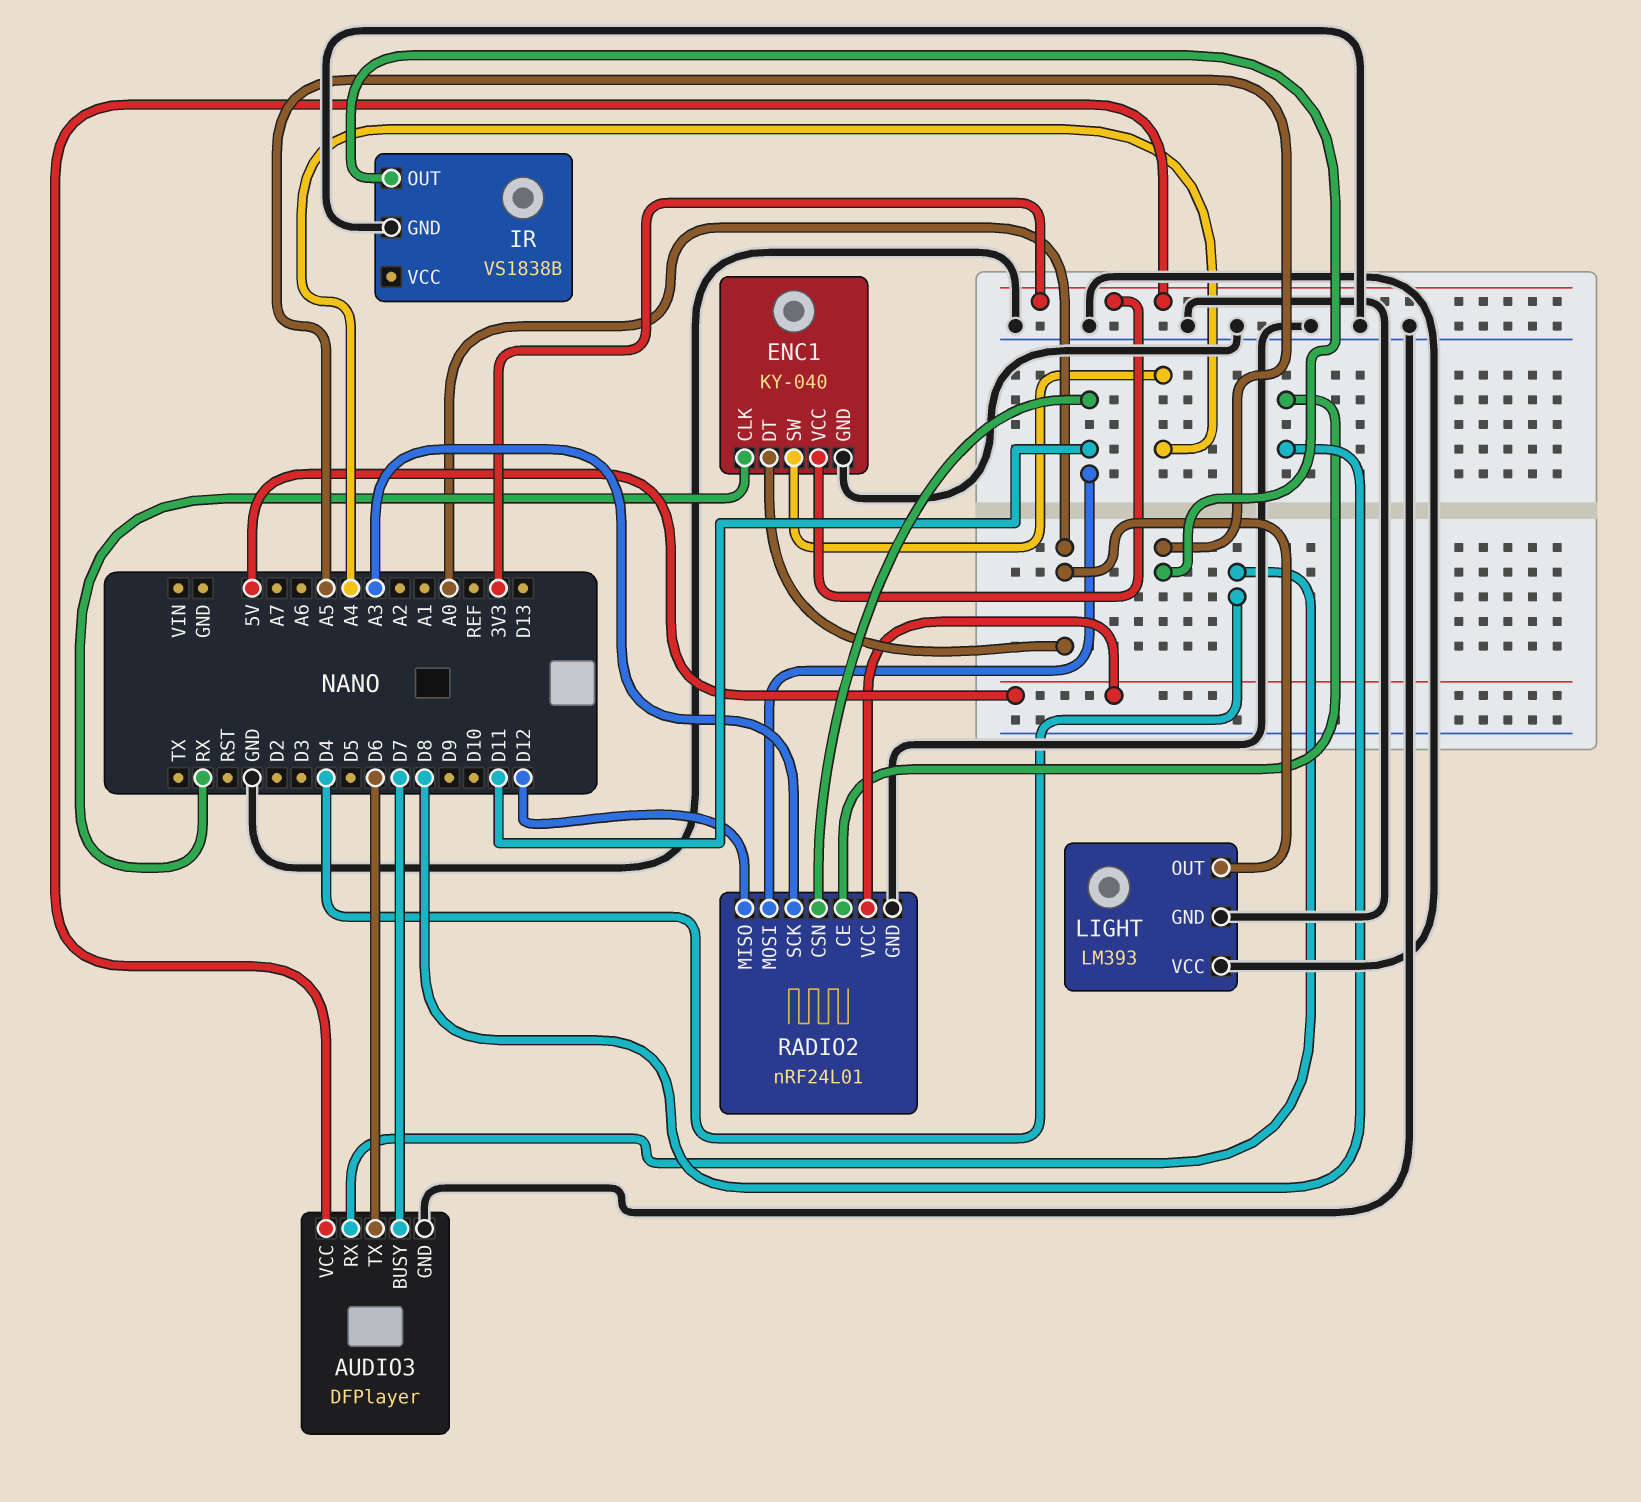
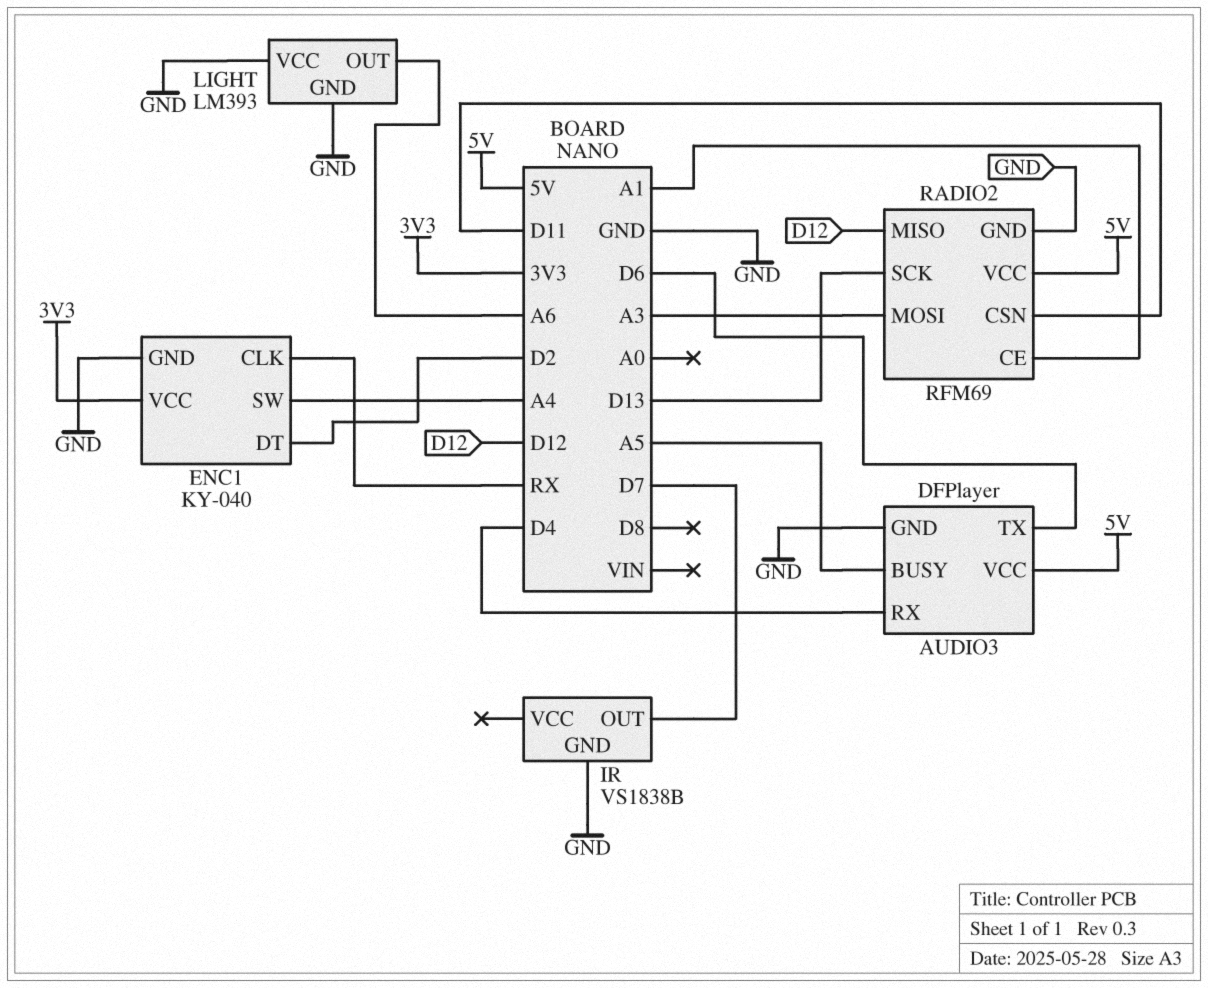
AUDIO3 pin BUSY: D7 -> A5
AUDIO3 pin VCC: 3V3 -> 5V
ENC1 pin DT: A0 -> D2
IR pin OUT: A5 -> D7
LIGHT pin OUT: A0 -> A6
RADIO2: nRF24L01 -> RFM69
RADIO2 pin CE: D8 -> A1
RADIO2 pin MOSI: D11 -> A3
RADIO2 pin SCK: A3 -> D13

